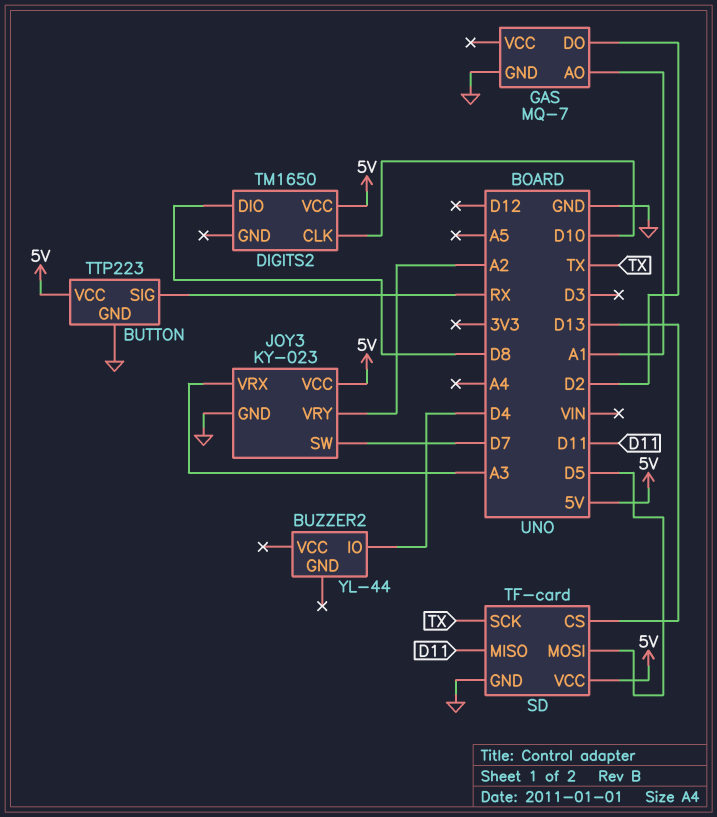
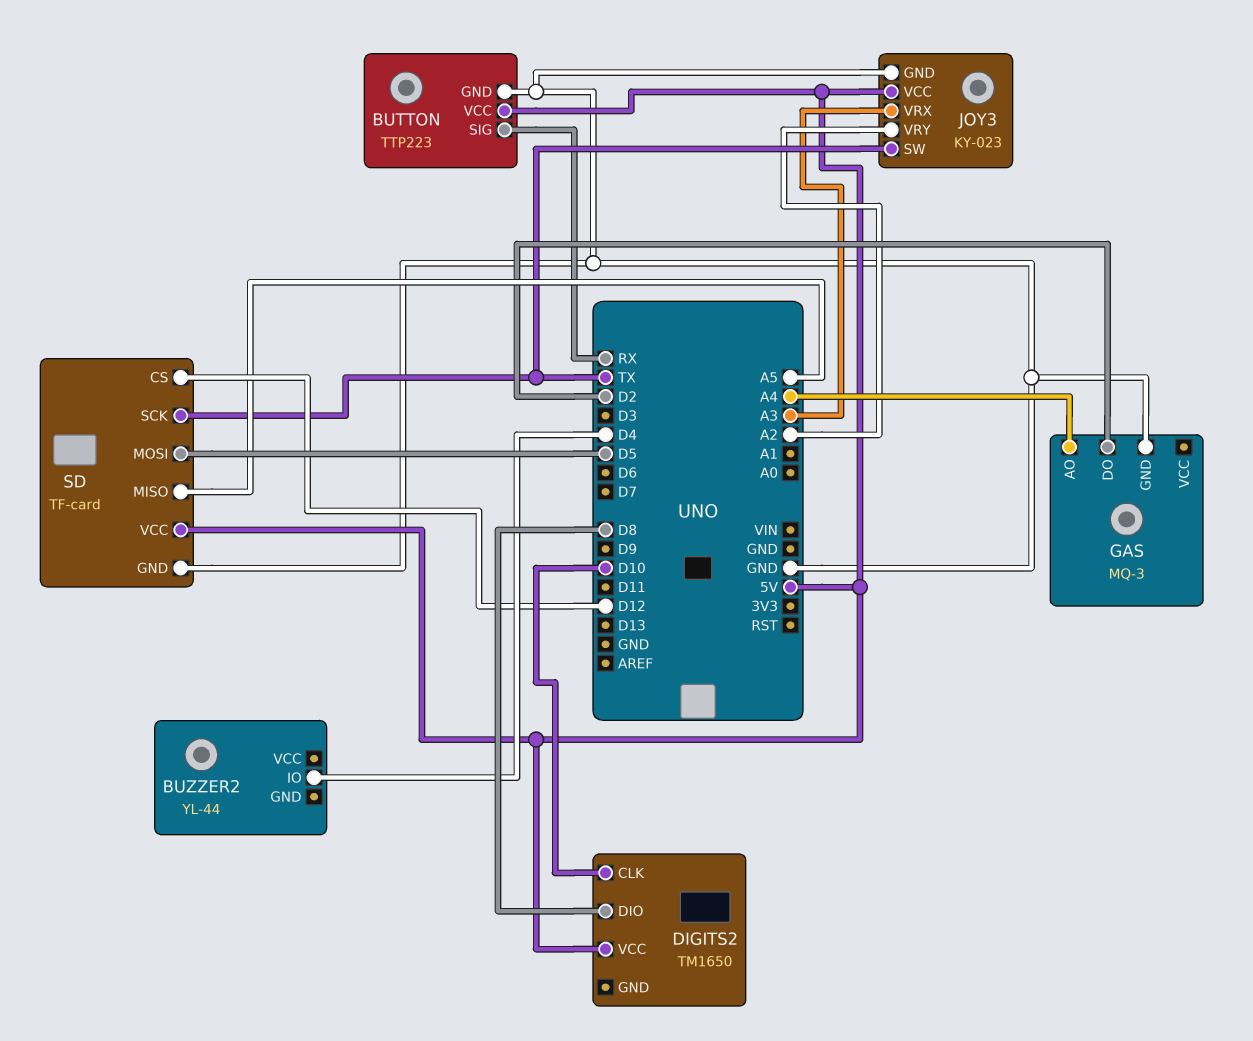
GAS: MQ-7 -> MQ-3
GAS pin AO: A1 -> A4
JOY3 pin SW: D7 -> TX
SD pin CS: D13 -> D12
SD pin MISO: D11 -> A5

